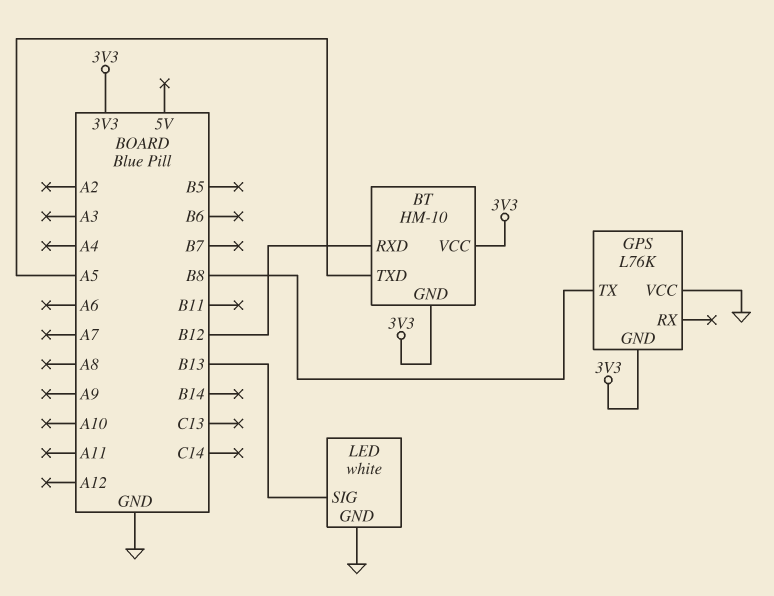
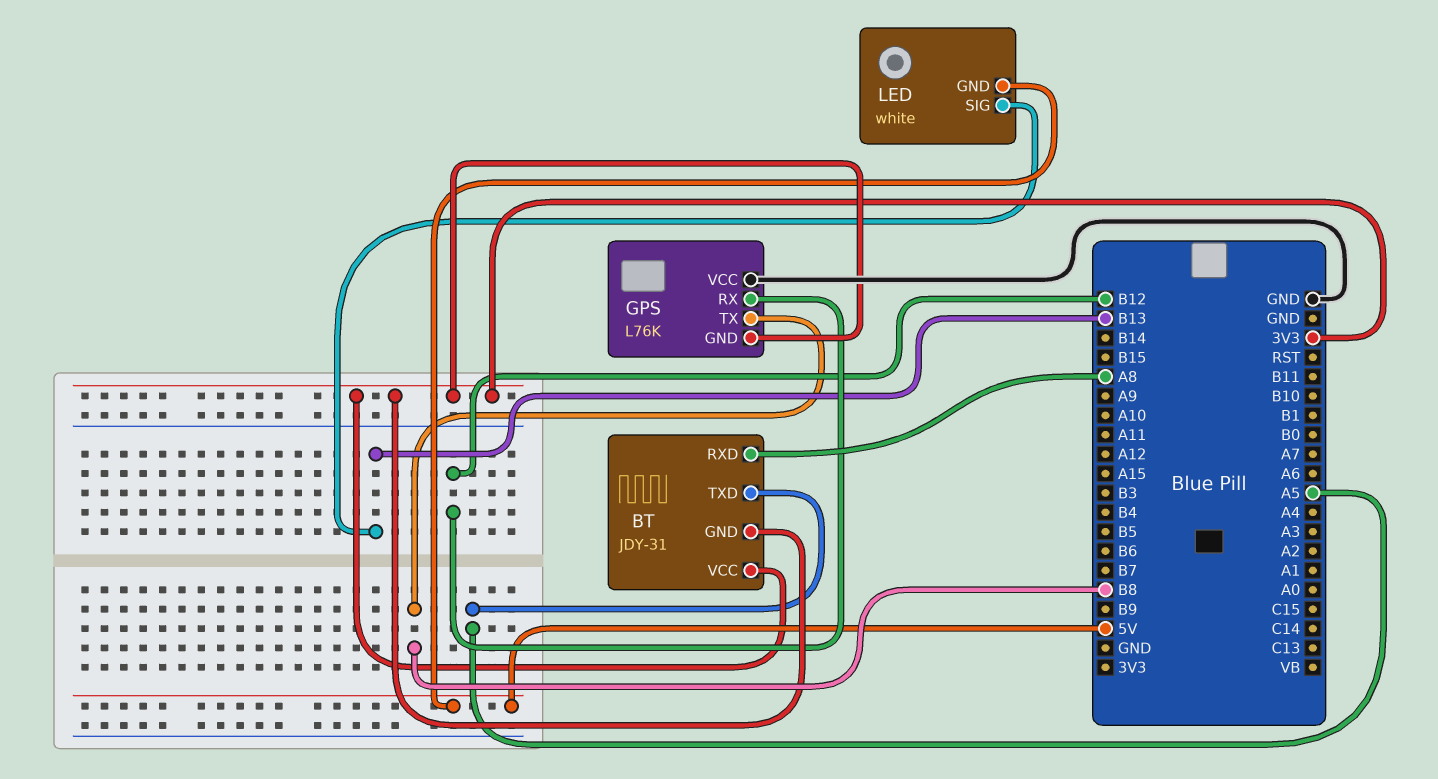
BT: HM-10 -> JDY-31
BT pin RXD: B12 -> A8
GPS pin RX: none -> B12
LED pin GND: GND -> 5V

